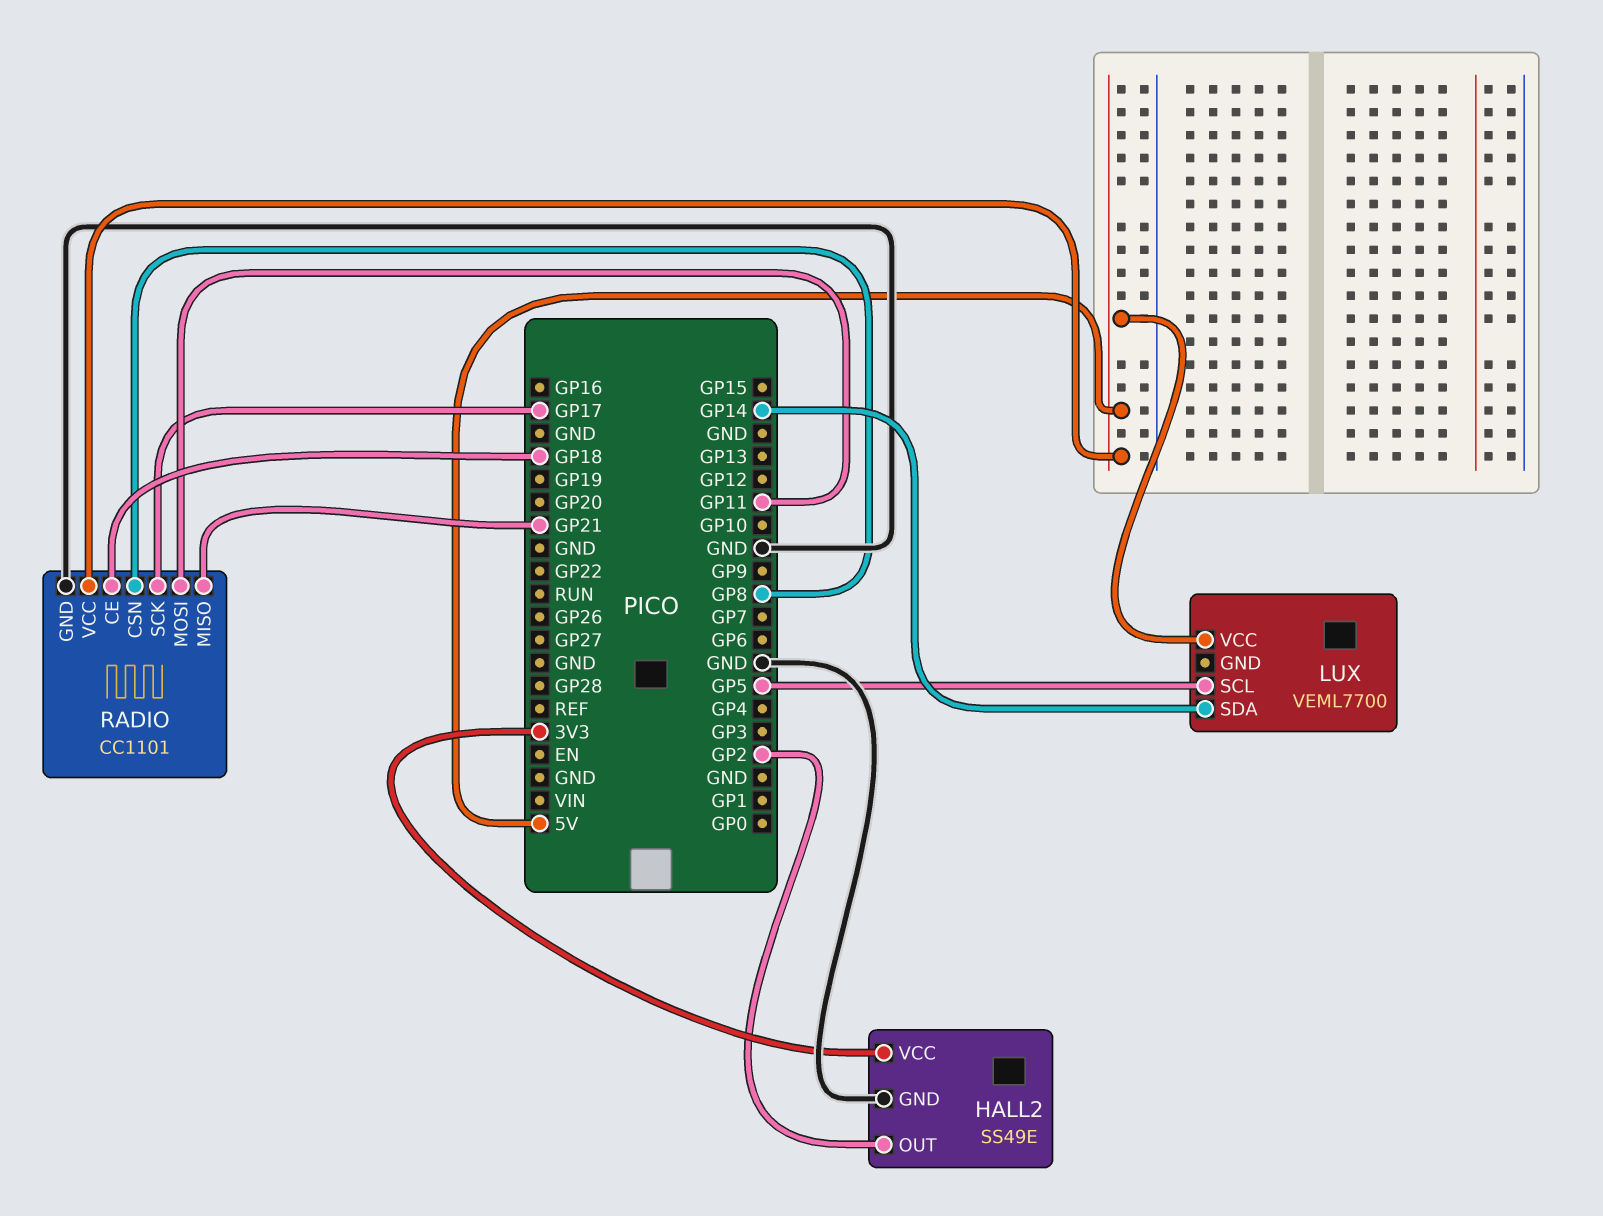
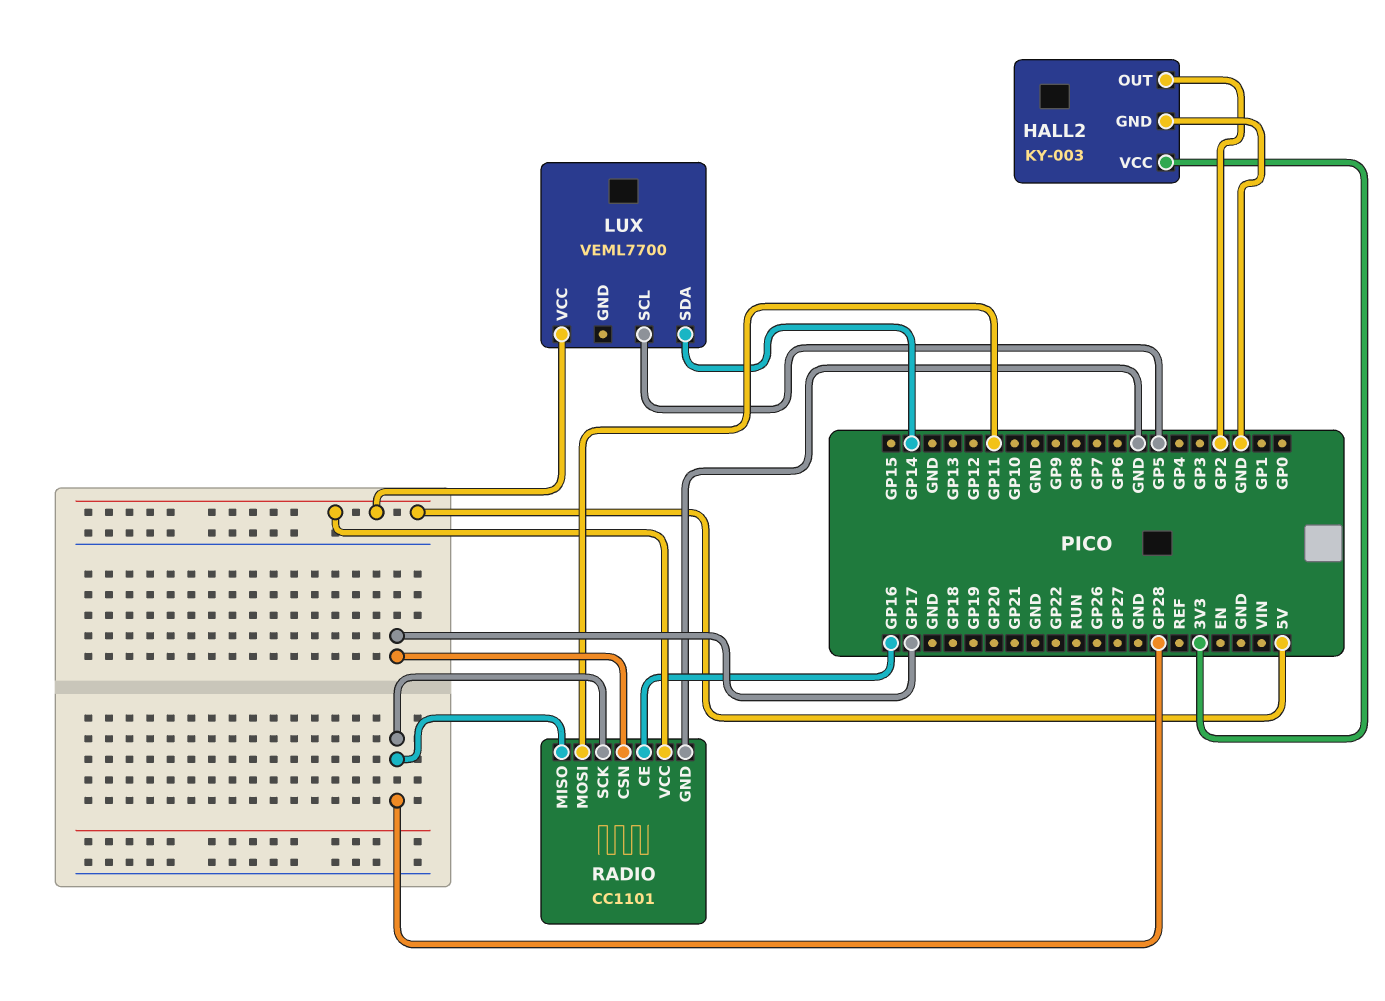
HALL2: SS49E -> KY-003
RADIO pin CE: GP18 -> GP16
RADIO pin CSN: GP8 -> GP17
RADIO pin MISO: GP21 -> GP28
RADIO pin SCK: GP17 -> GP28

